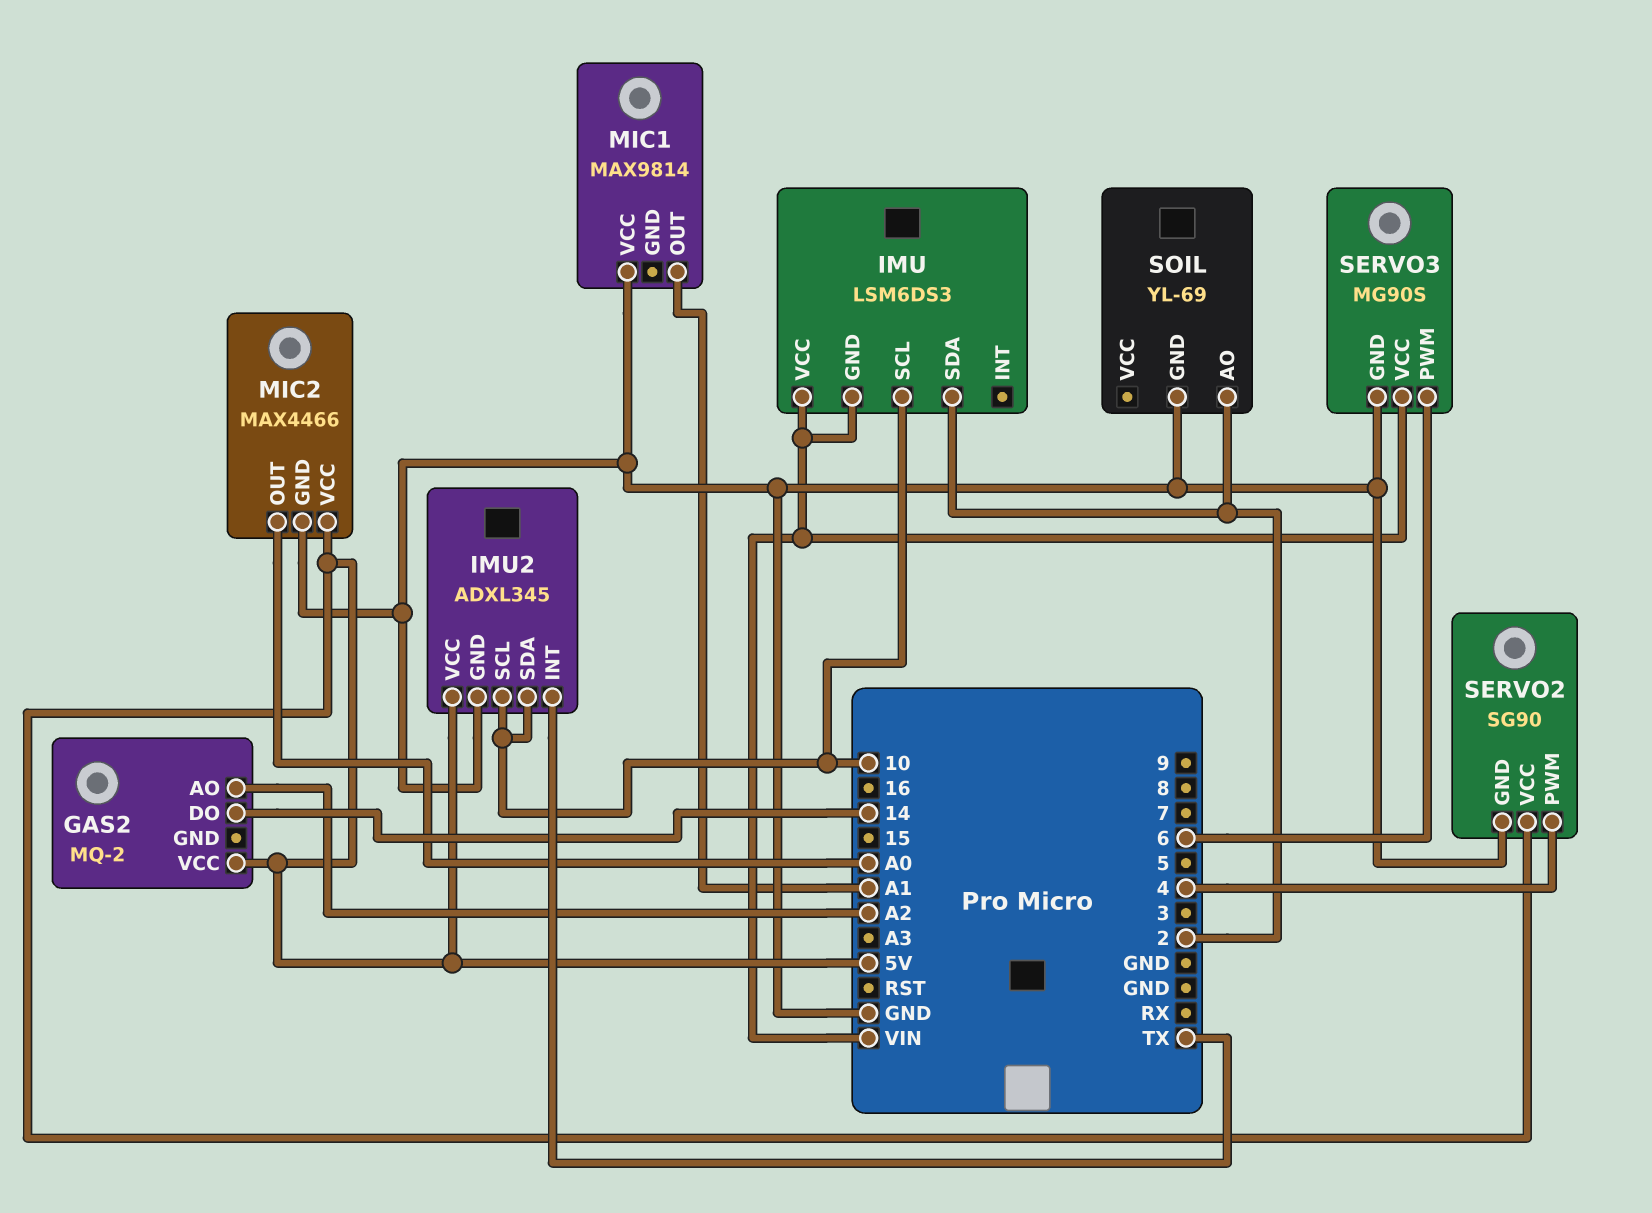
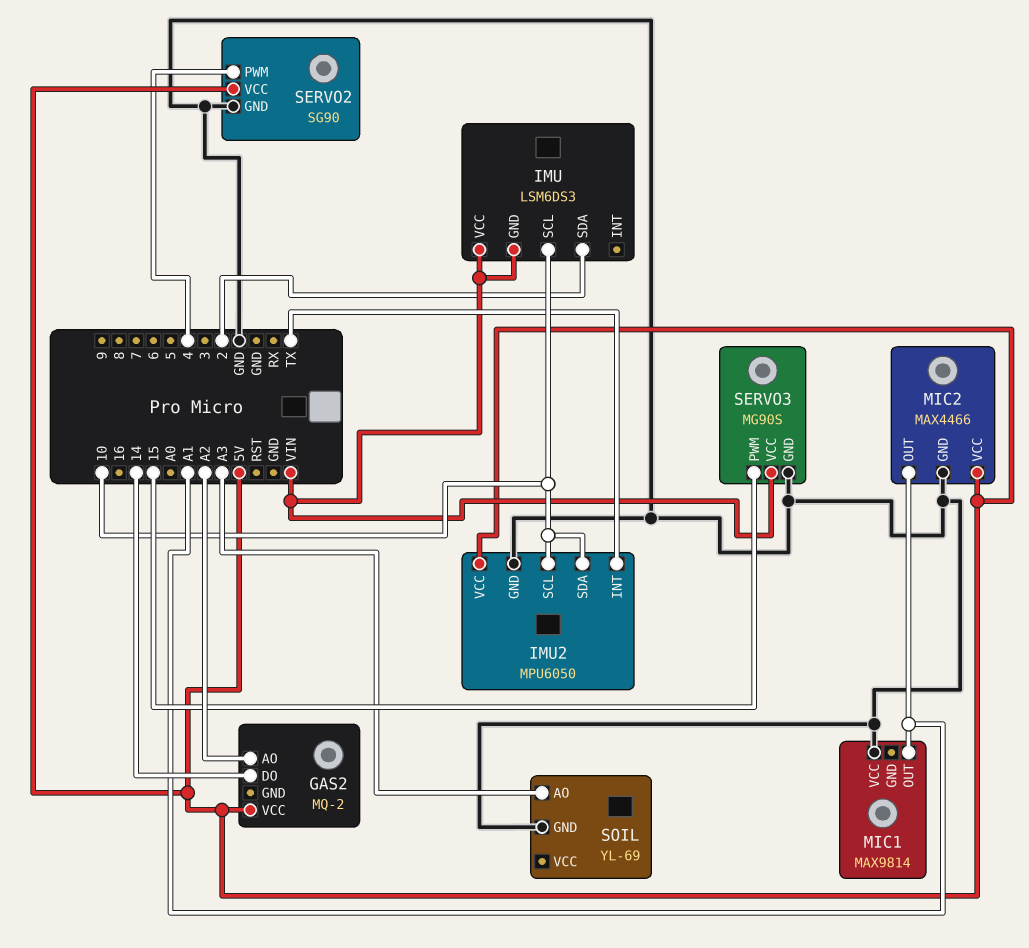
IMU2: ADXL345 -> MPU6050
MIC2 pin OUT: A0 -> A1
SERVO3 pin PWM: 6 -> 15
SOIL pin AO: 2 -> A3

